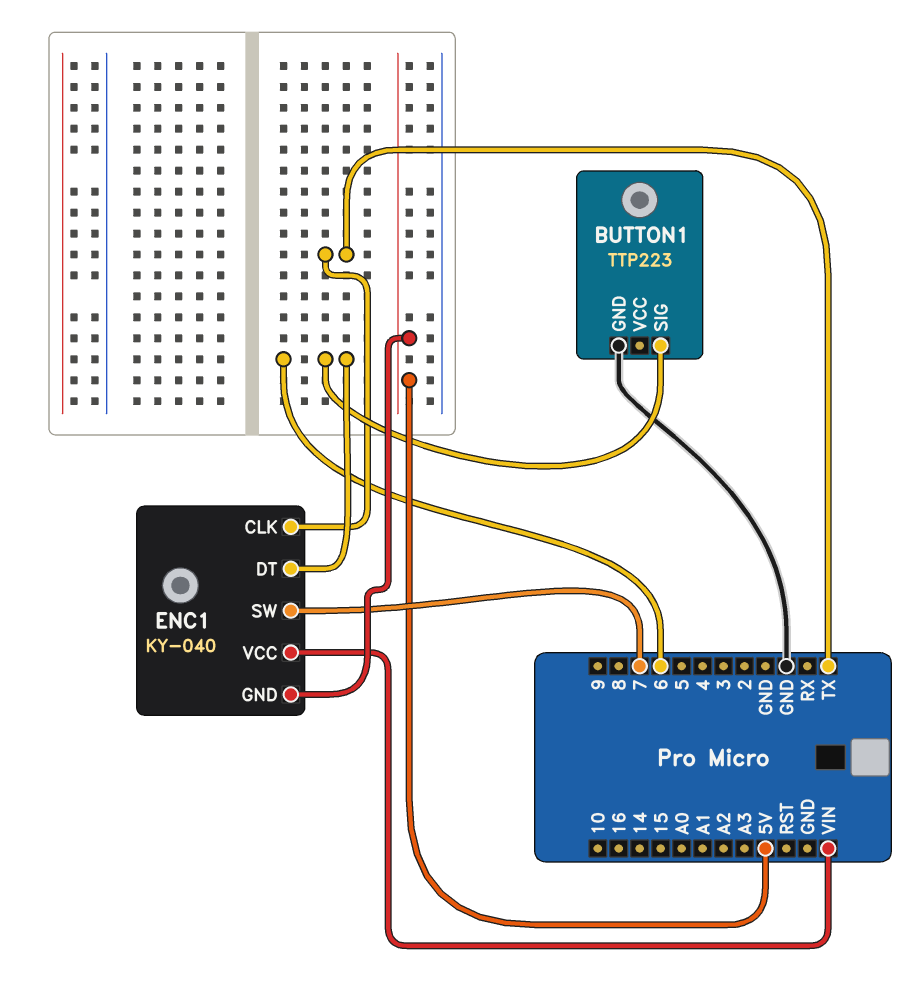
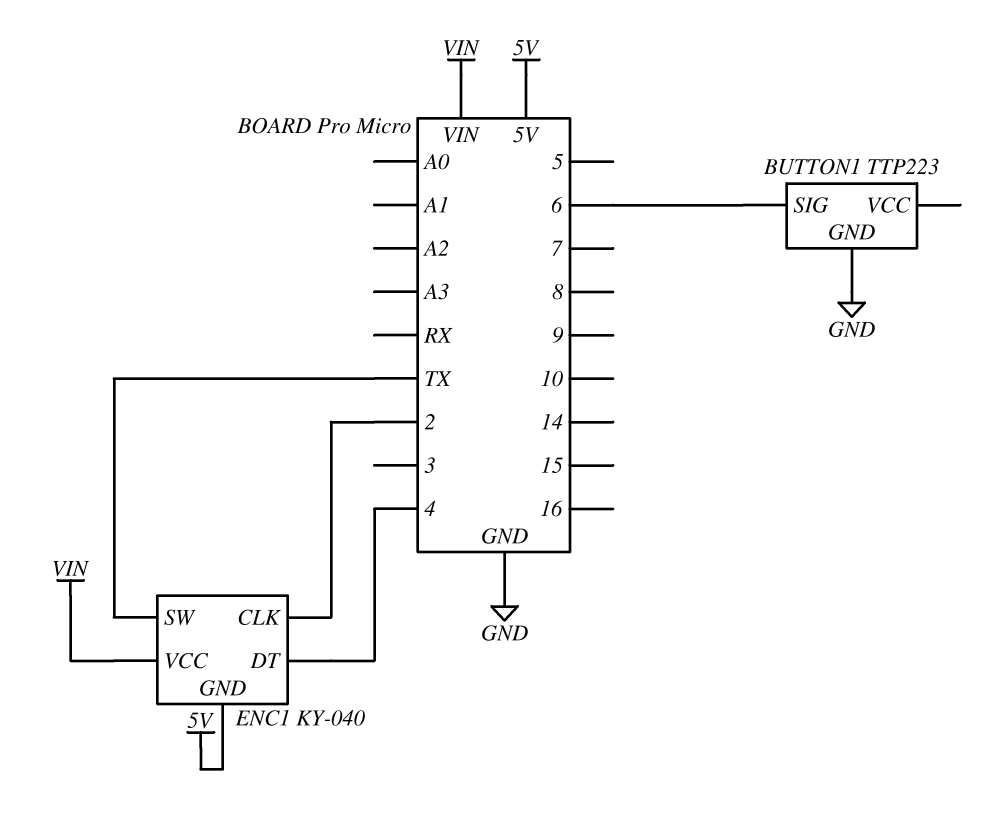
ENC1 pin CLK: TX -> 2
ENC1 pin DT: 6 -> 4
ENC1 pin SW: 7 -> TX

